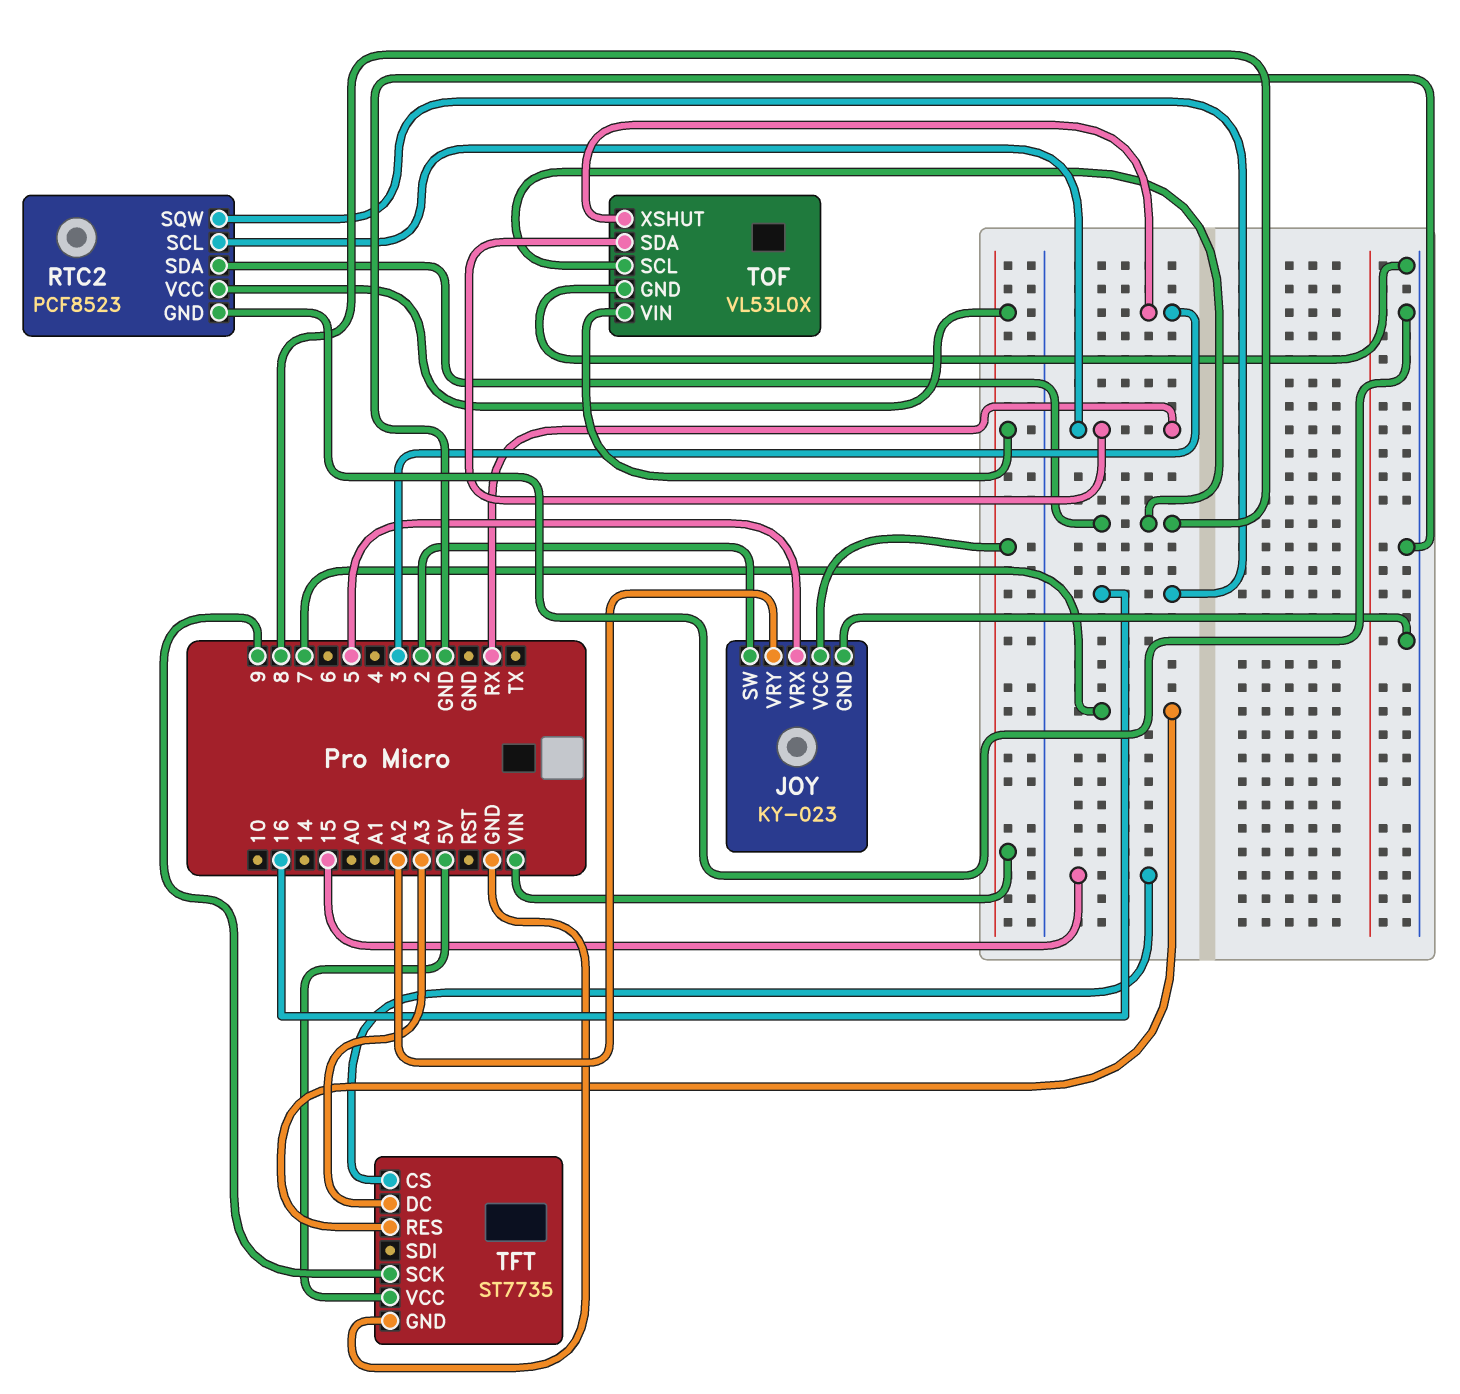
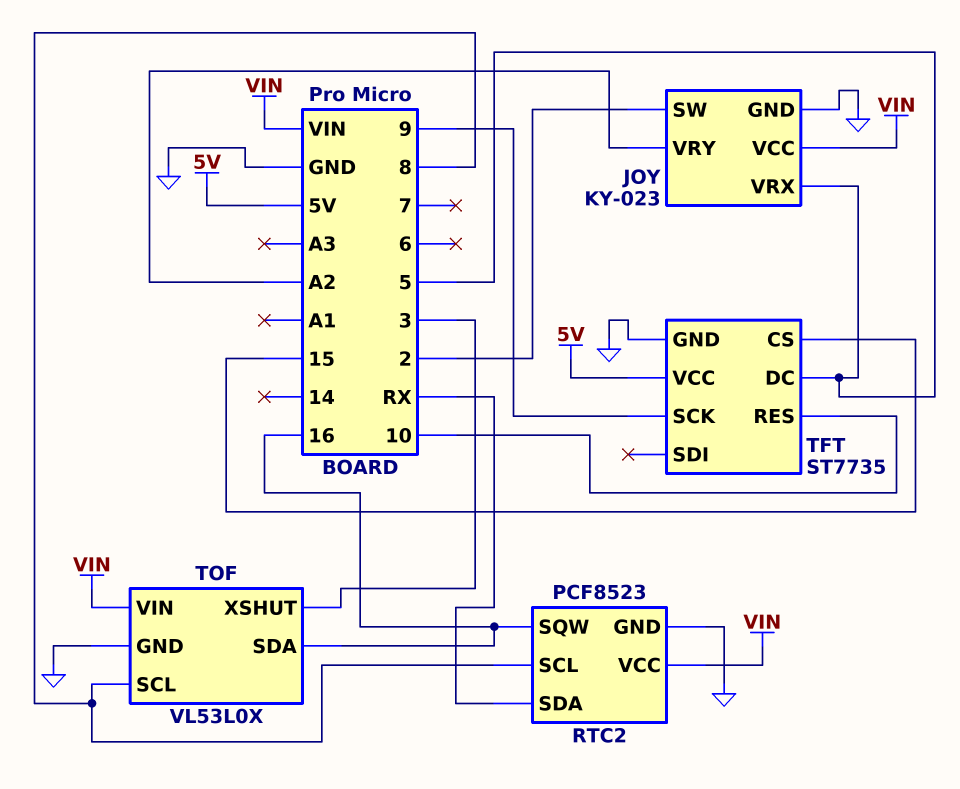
RTC2 pin SCL: RX -> 8
RTC2 pin SDA: 8 -> RX
TFT pin DC: A3 -> 5
TFT pin RES: 7 -> 10
TOF pin SDA: RX -> 16

